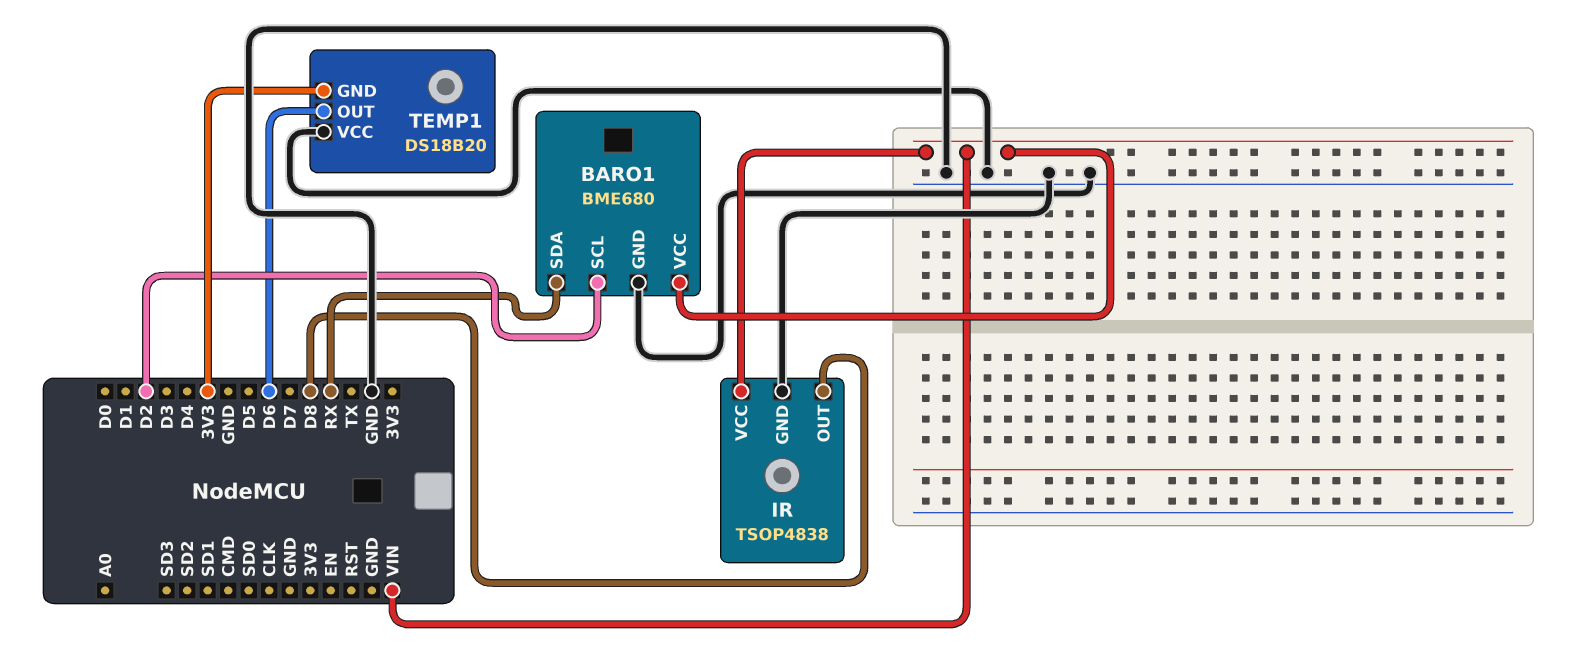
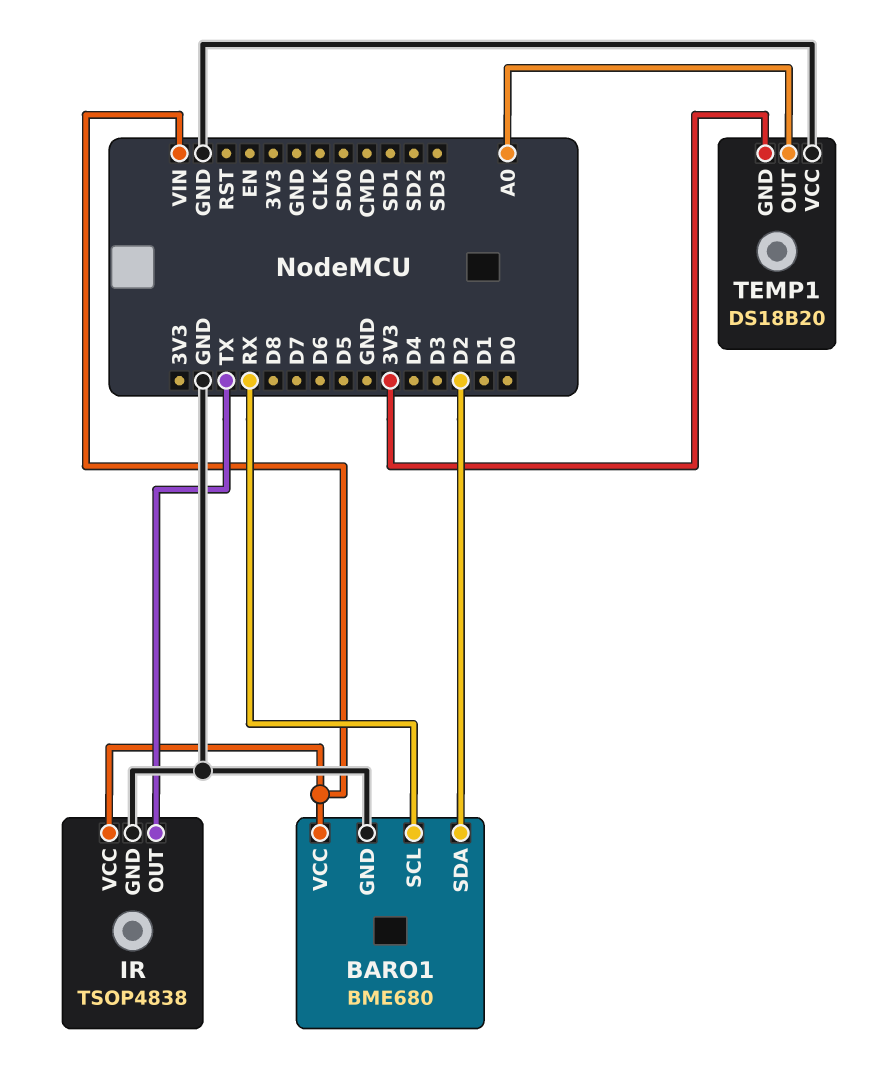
BARO1 pin SCL: D2 -> RX
BARO1 pin SDA: RX -> D2
IR pin OUT: D8 -> TX
TEMP1 pin OUT: D6 -> A0

